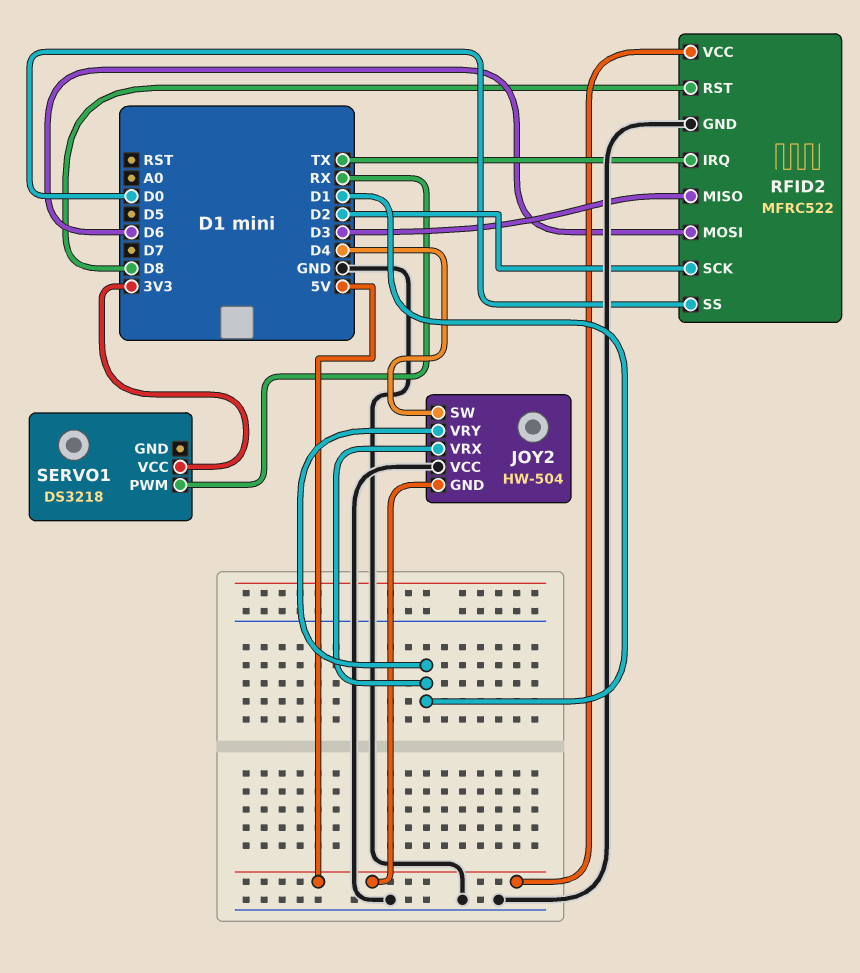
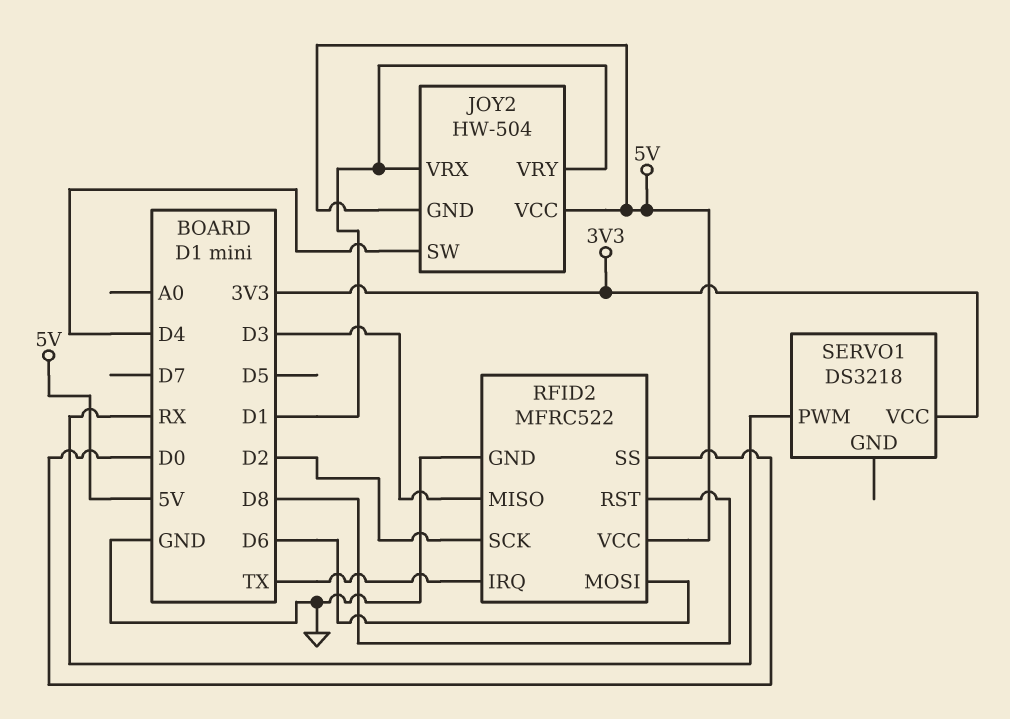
JOY2 pin VCC: GND -> 5V

